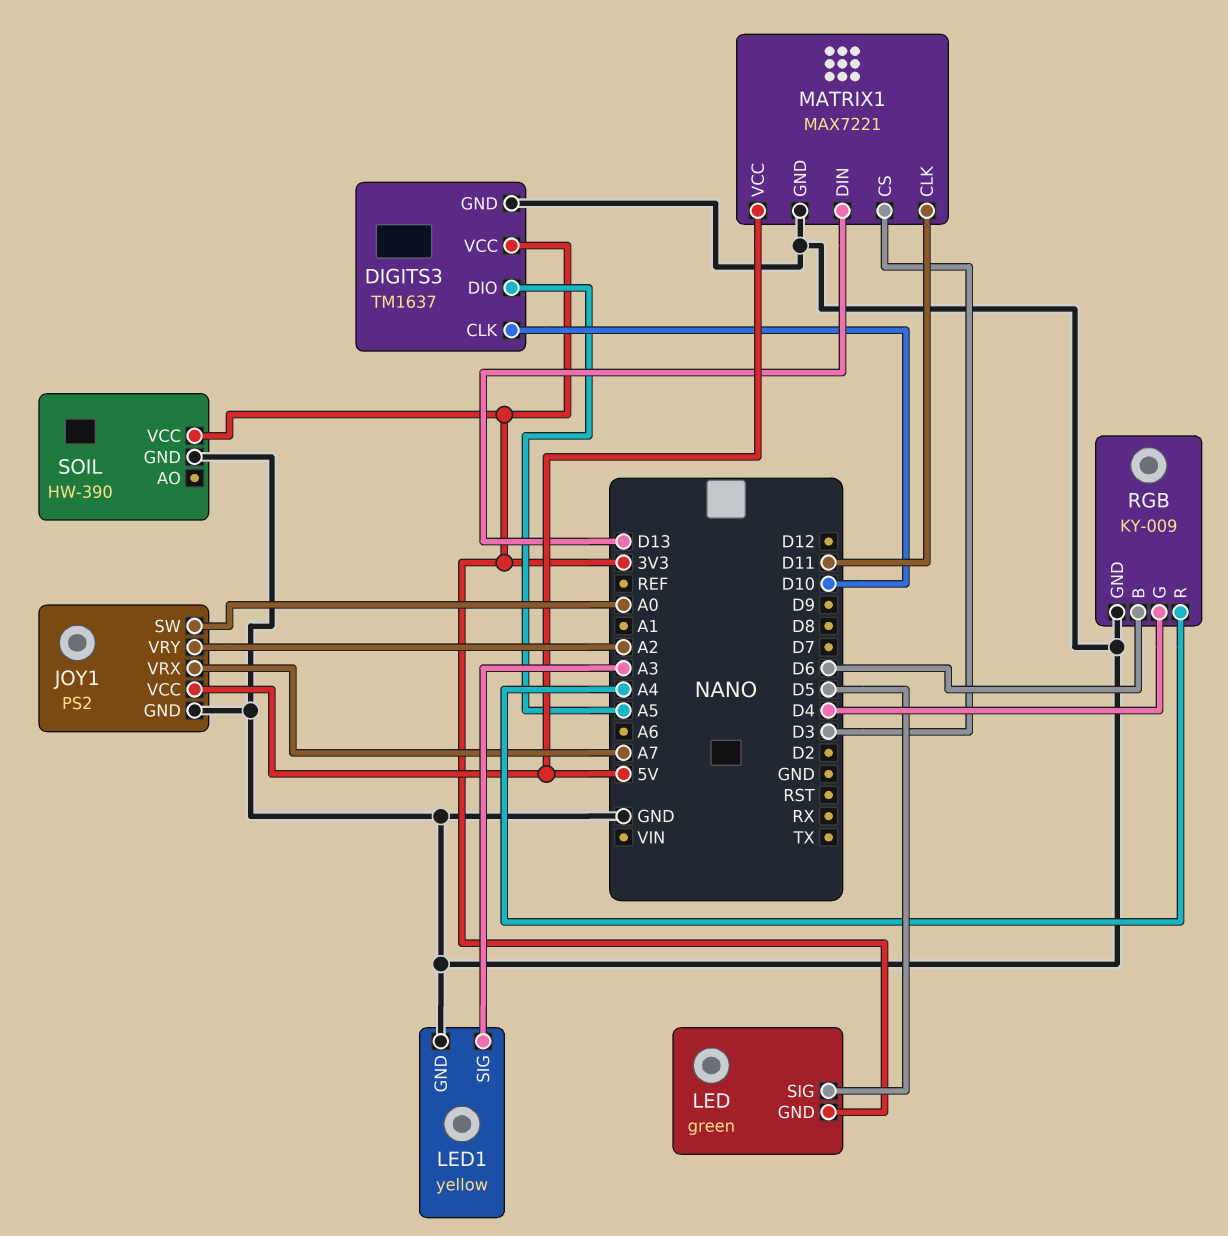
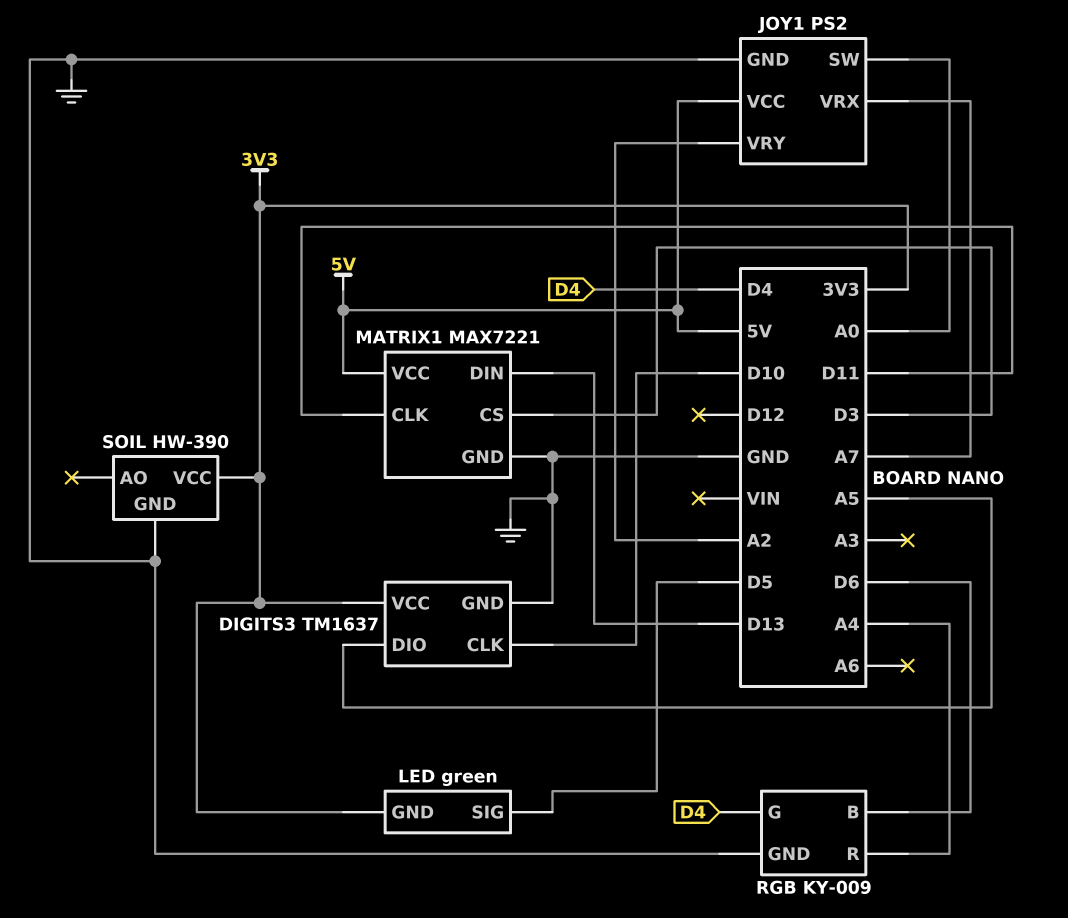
LED1: yellow -> none
LED1 pin GND: GND -> none
LED1 pin SIG: A3 -> none

